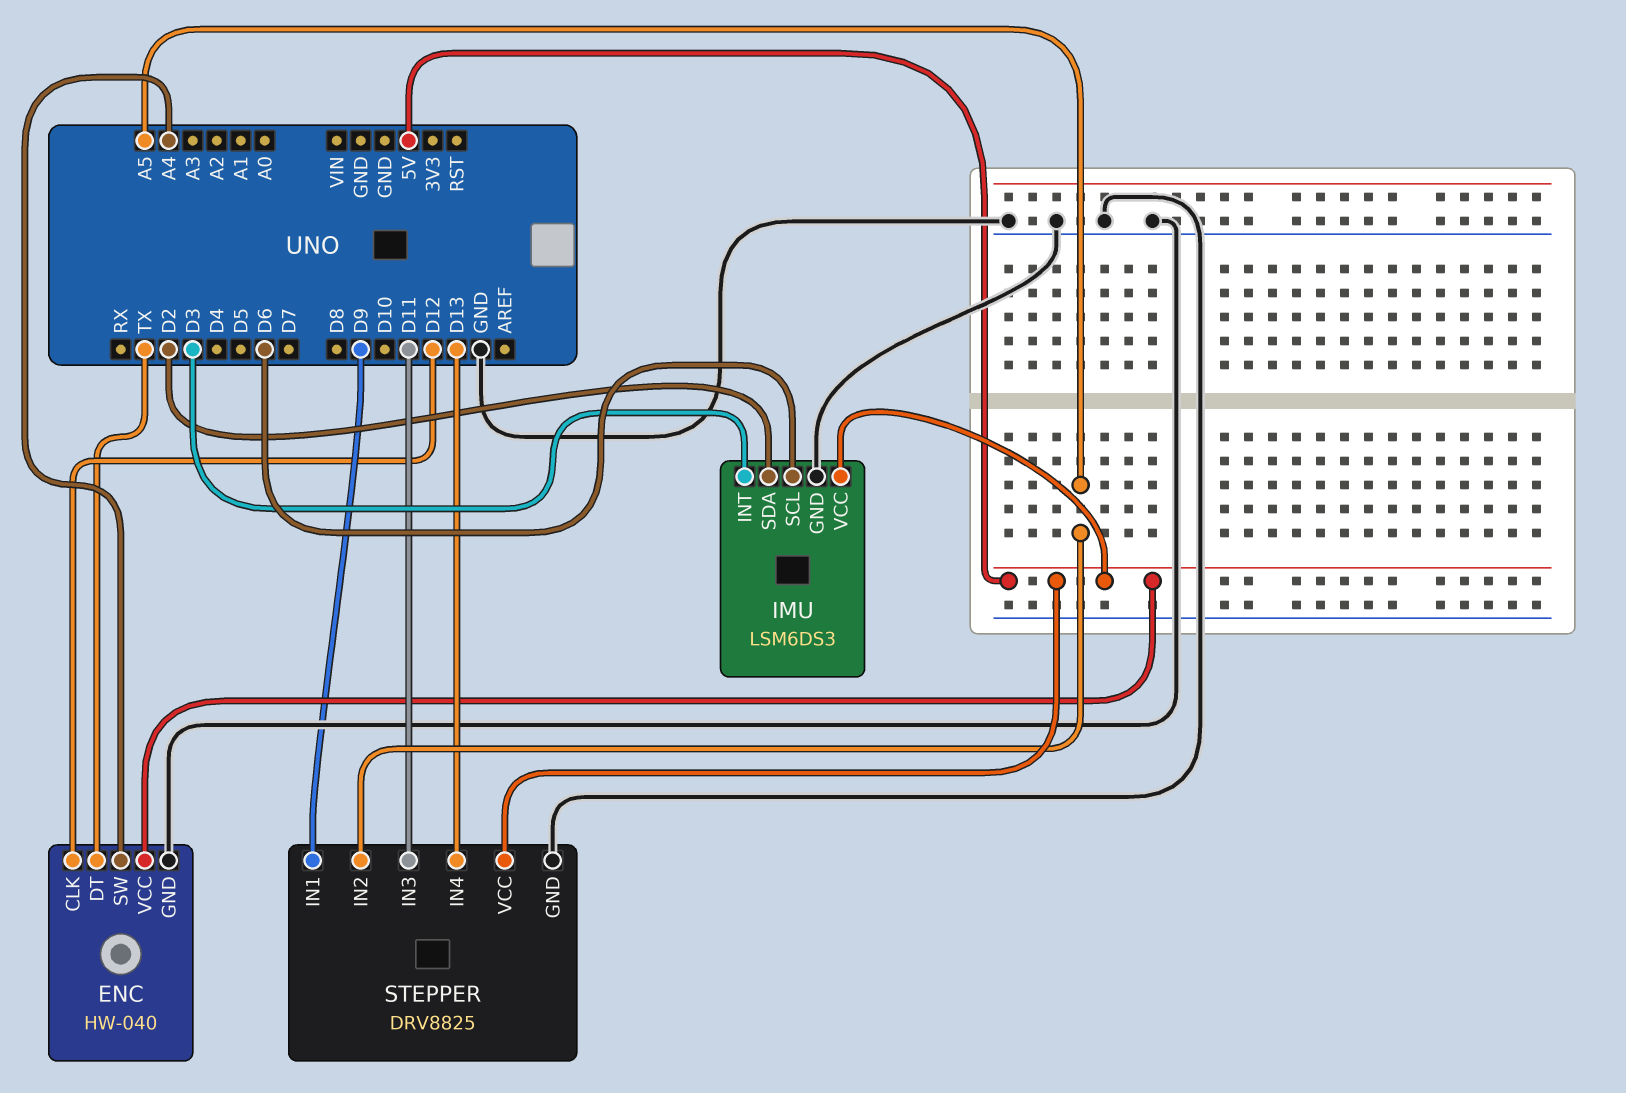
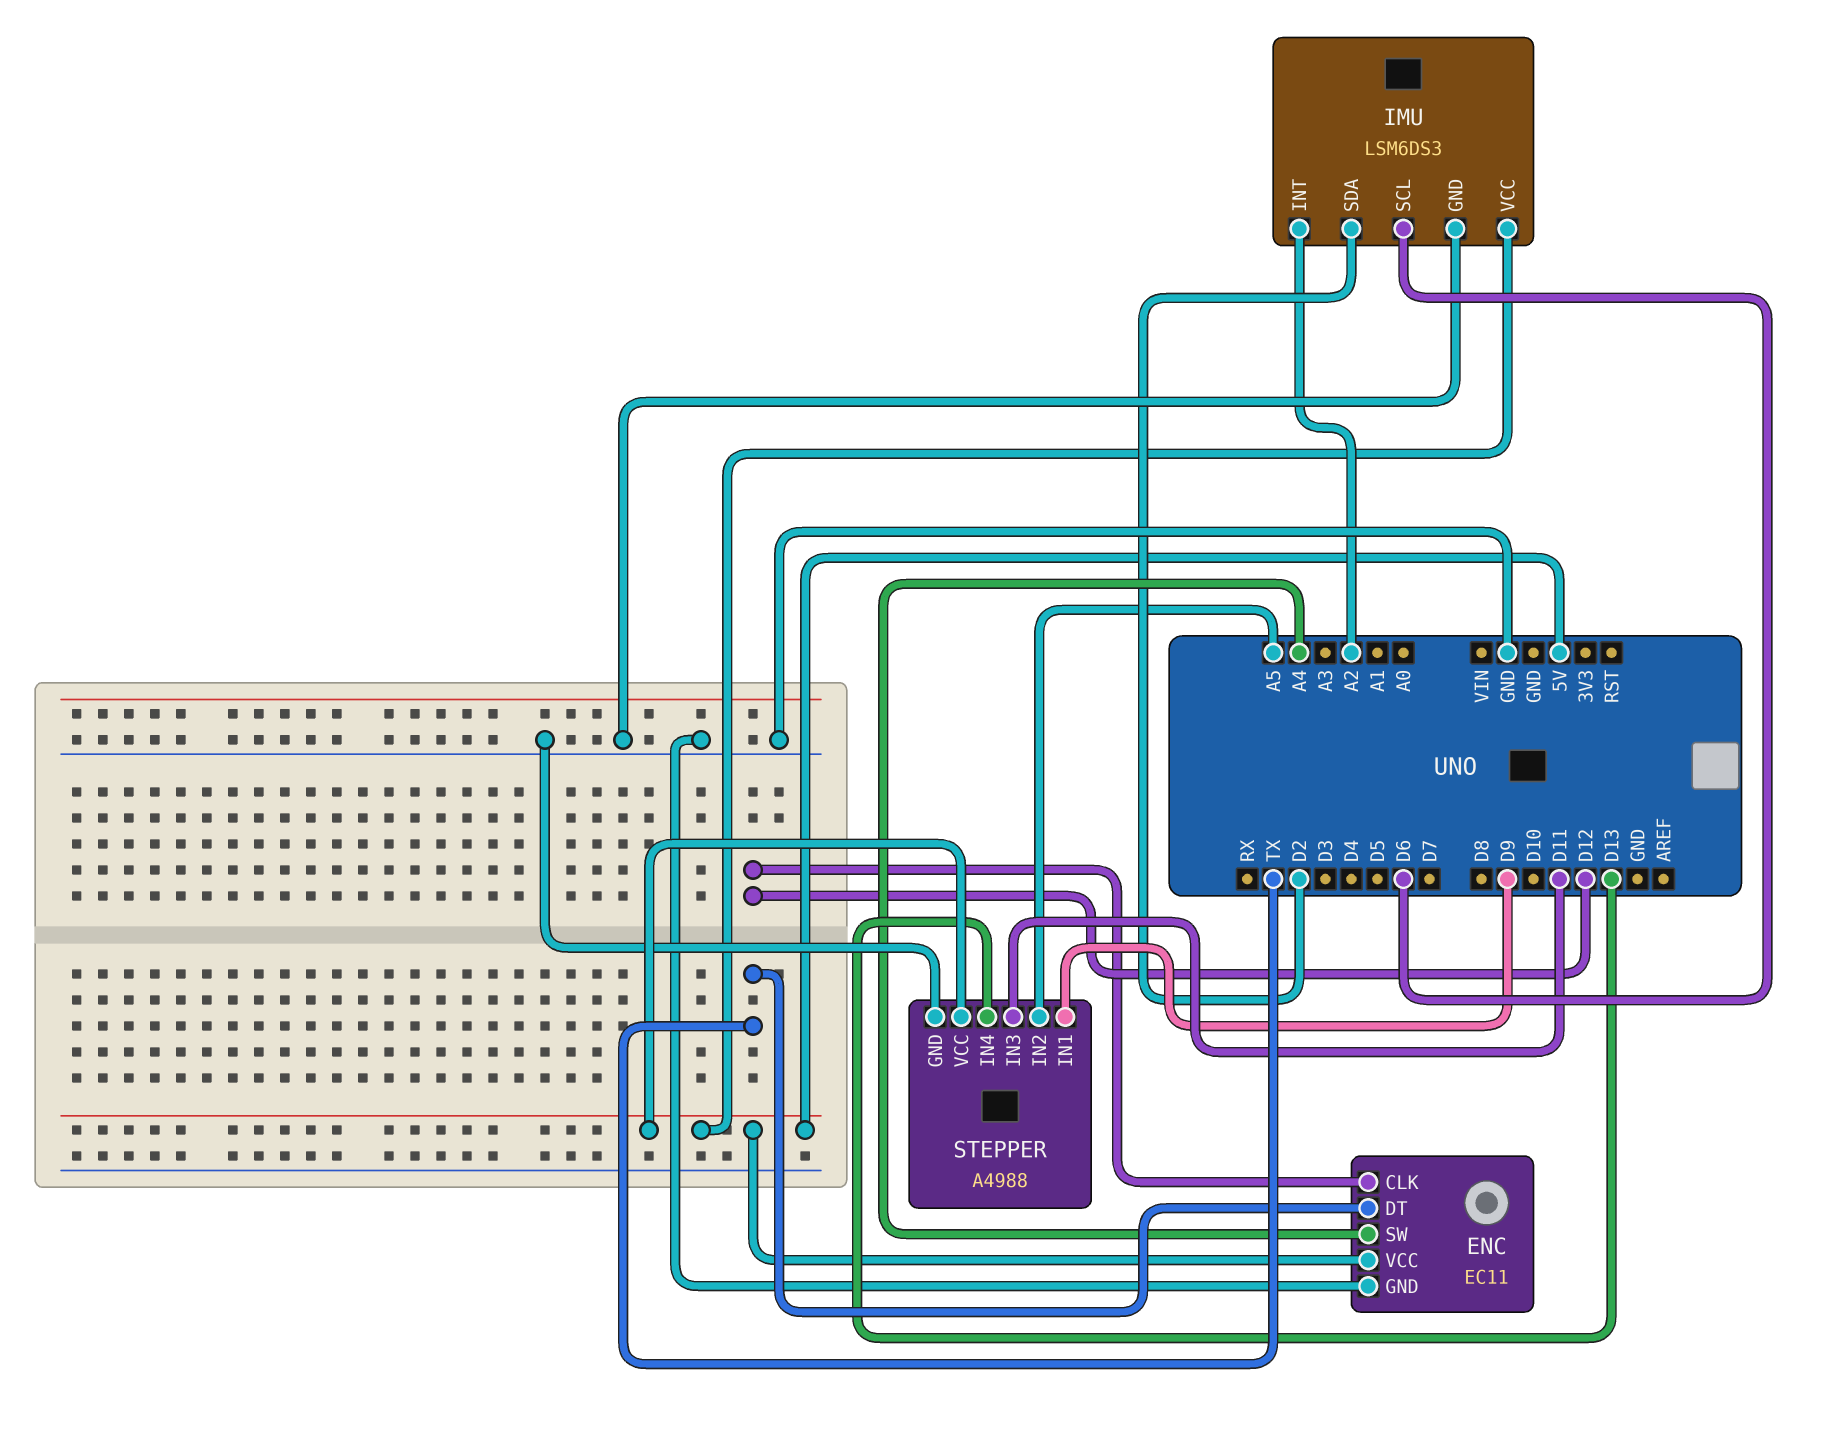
ENC: HW-040 -> EC11
IMU pin INT: D3 -> A2
STEPPER: DRV8825 -> A4988

